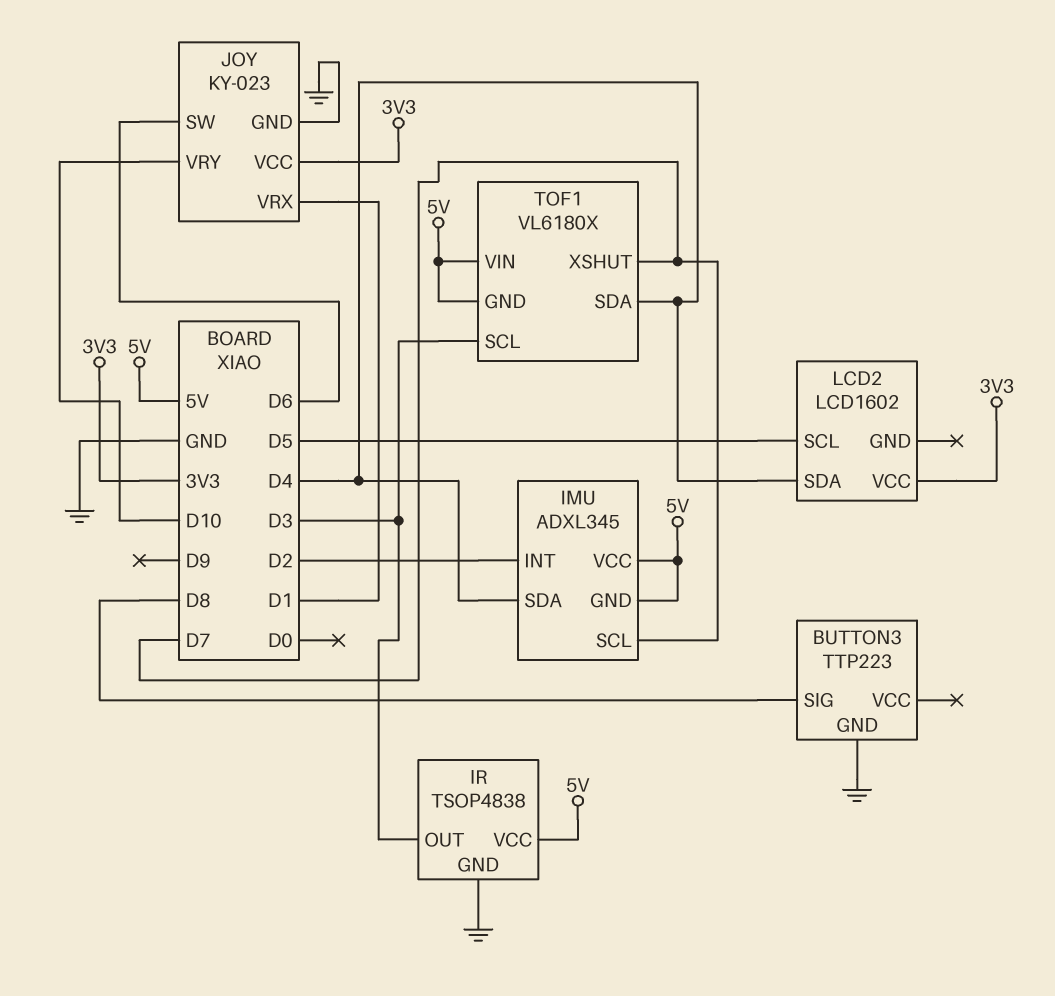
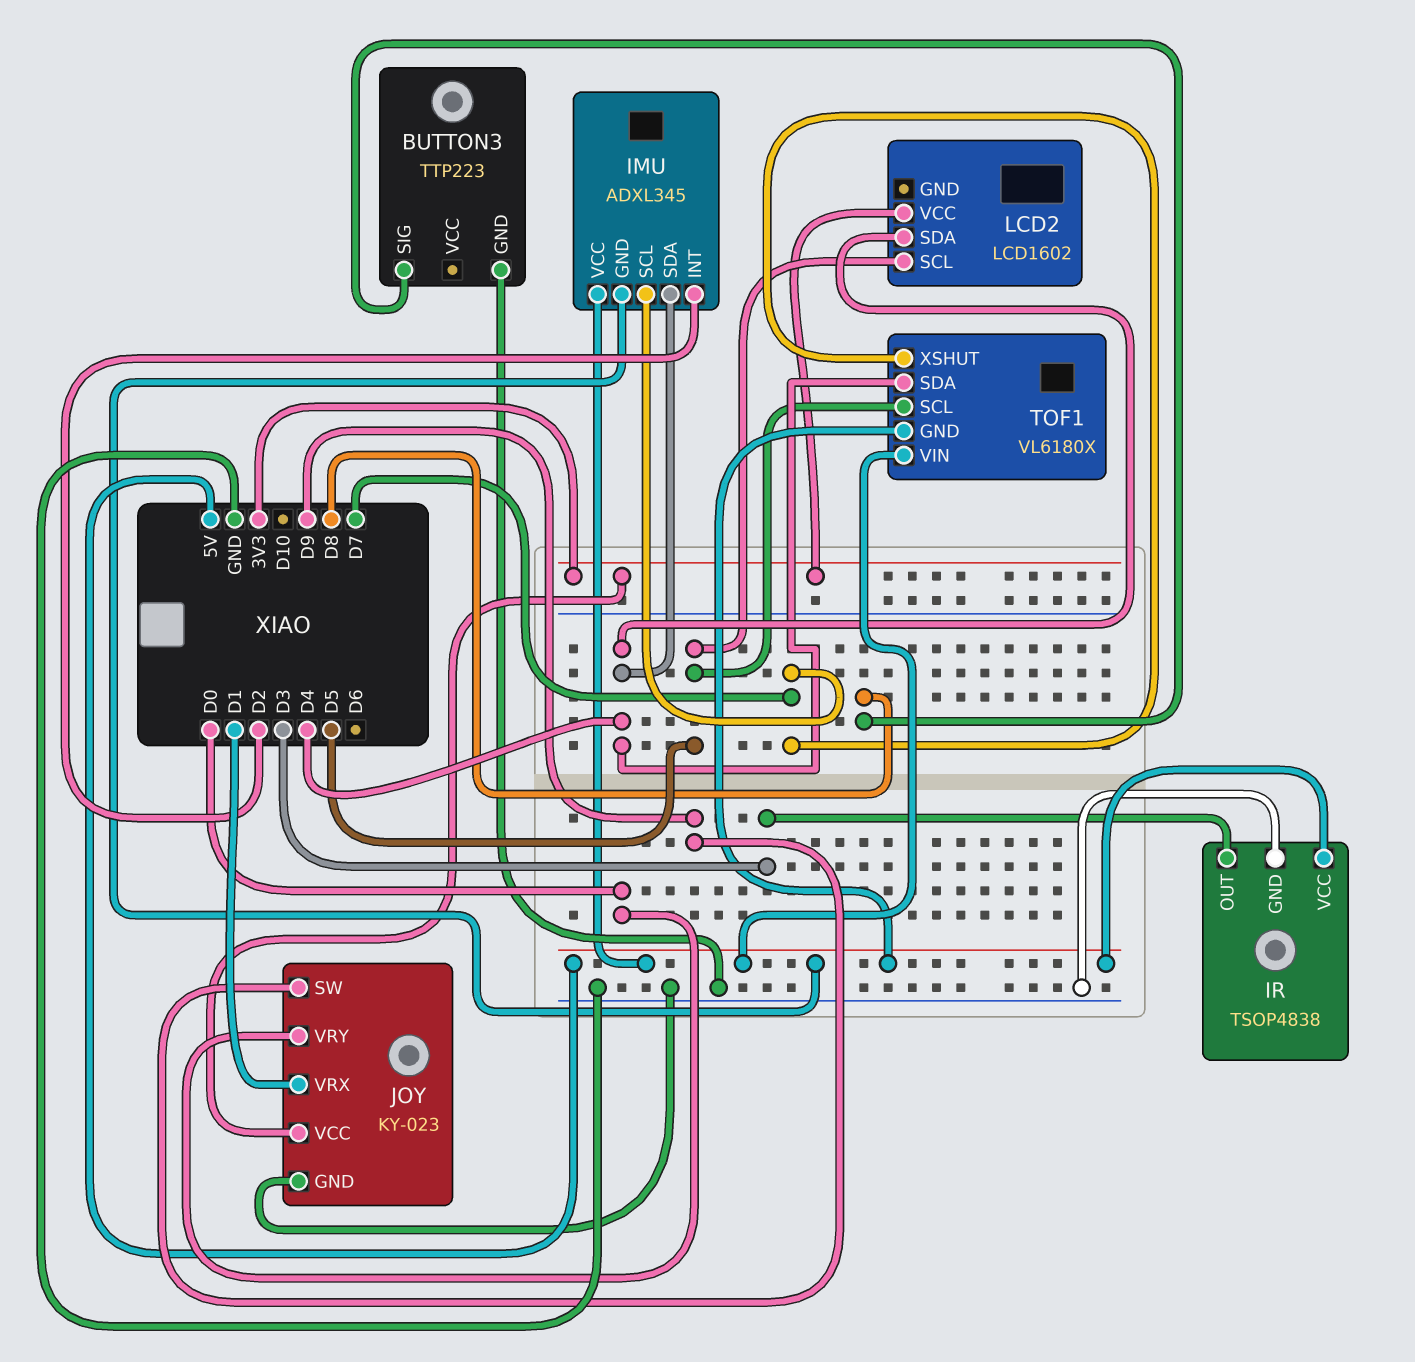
JOY pin SW: D6 -> D9
JOY pin VRY: D10 -> D0
TOF1 pin SCL: D3 -> D5

